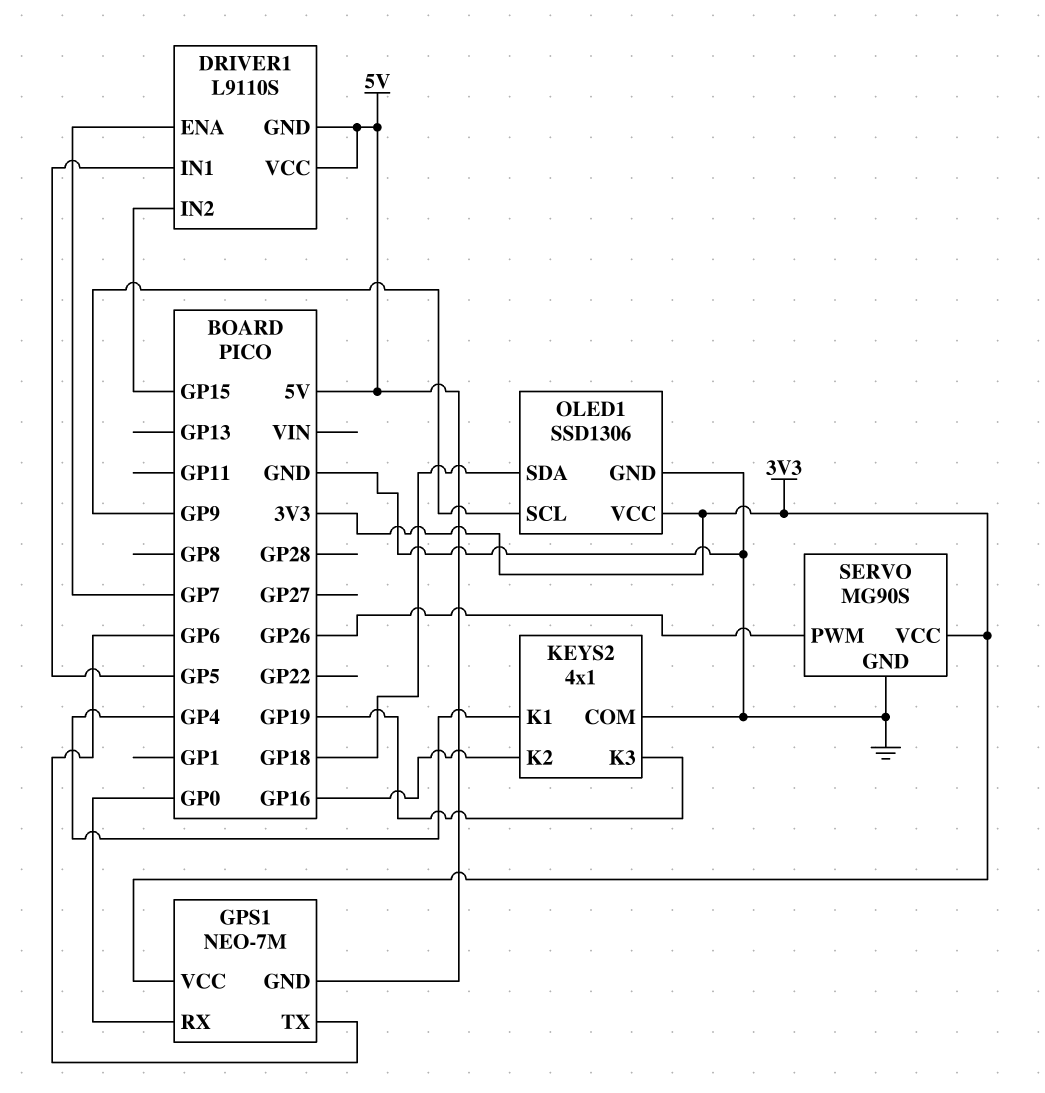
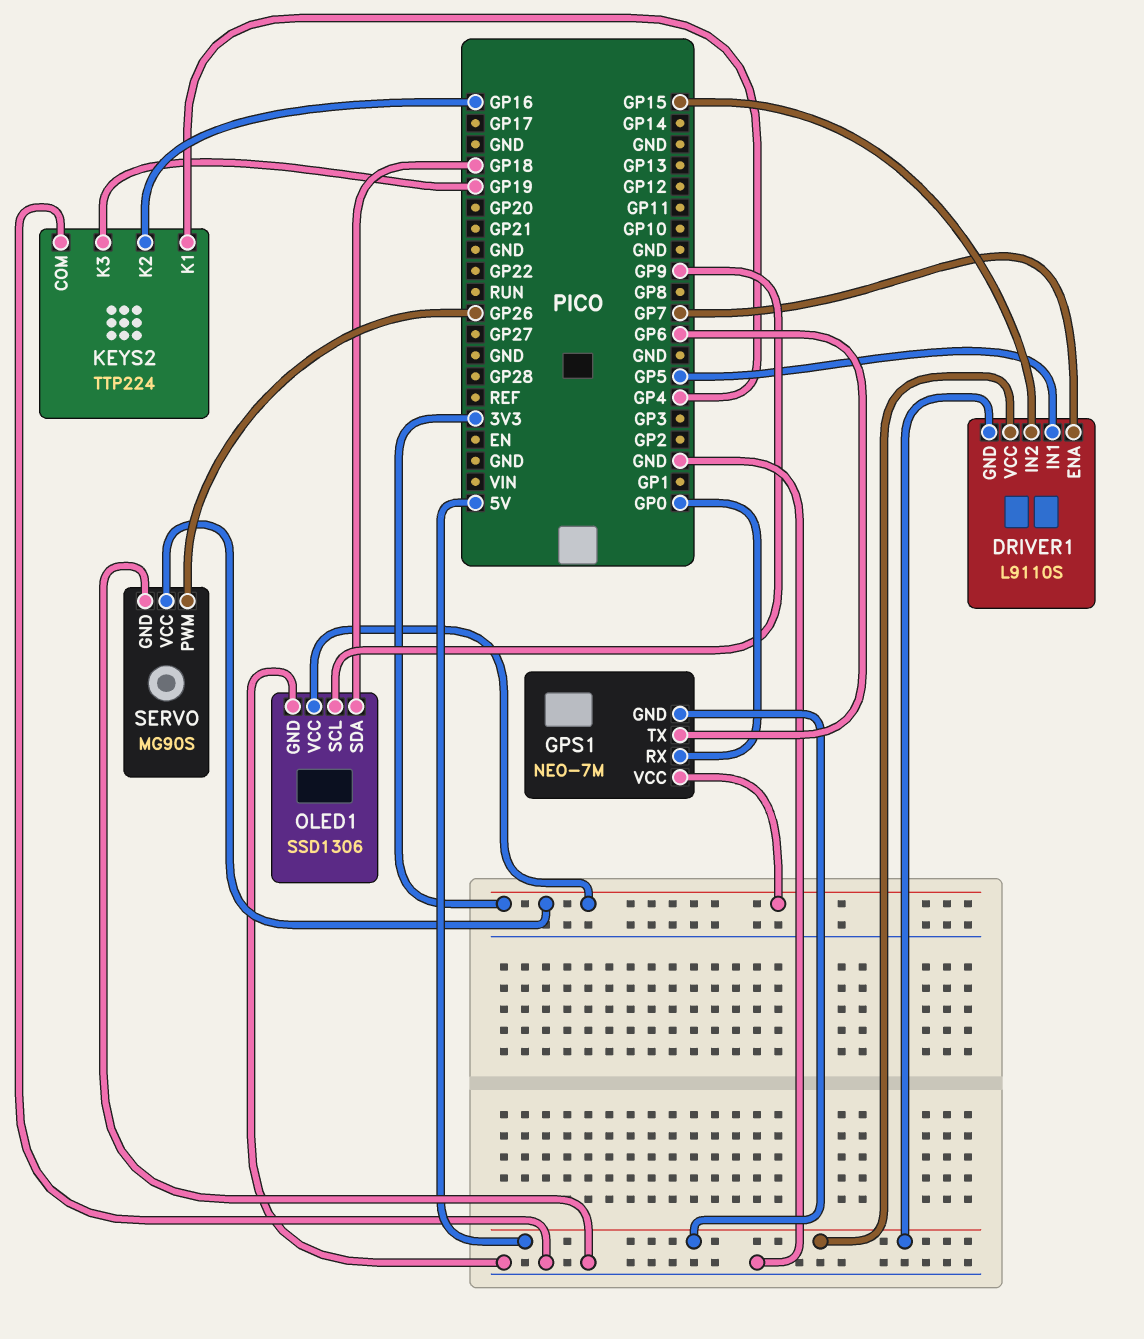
KEYS2: 4x1 -> TTP224

